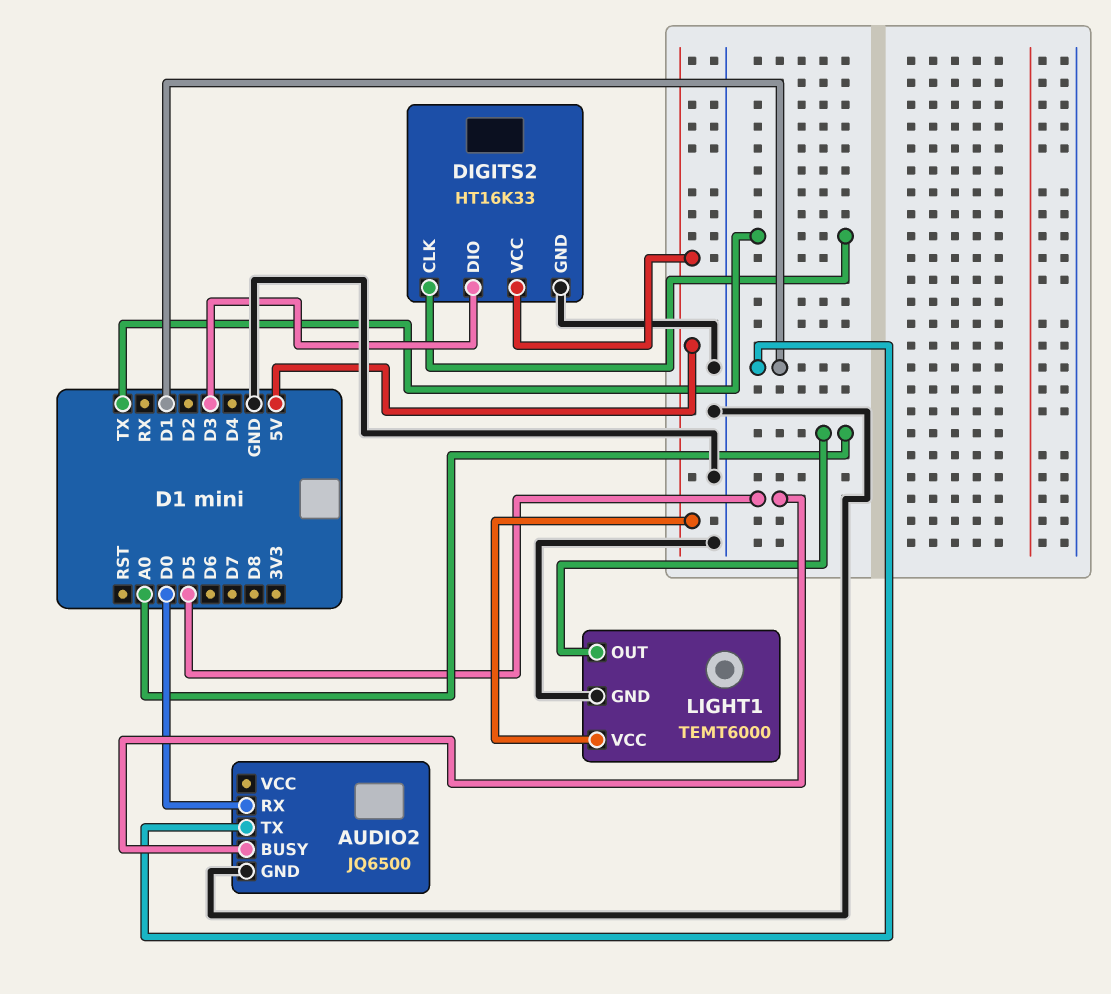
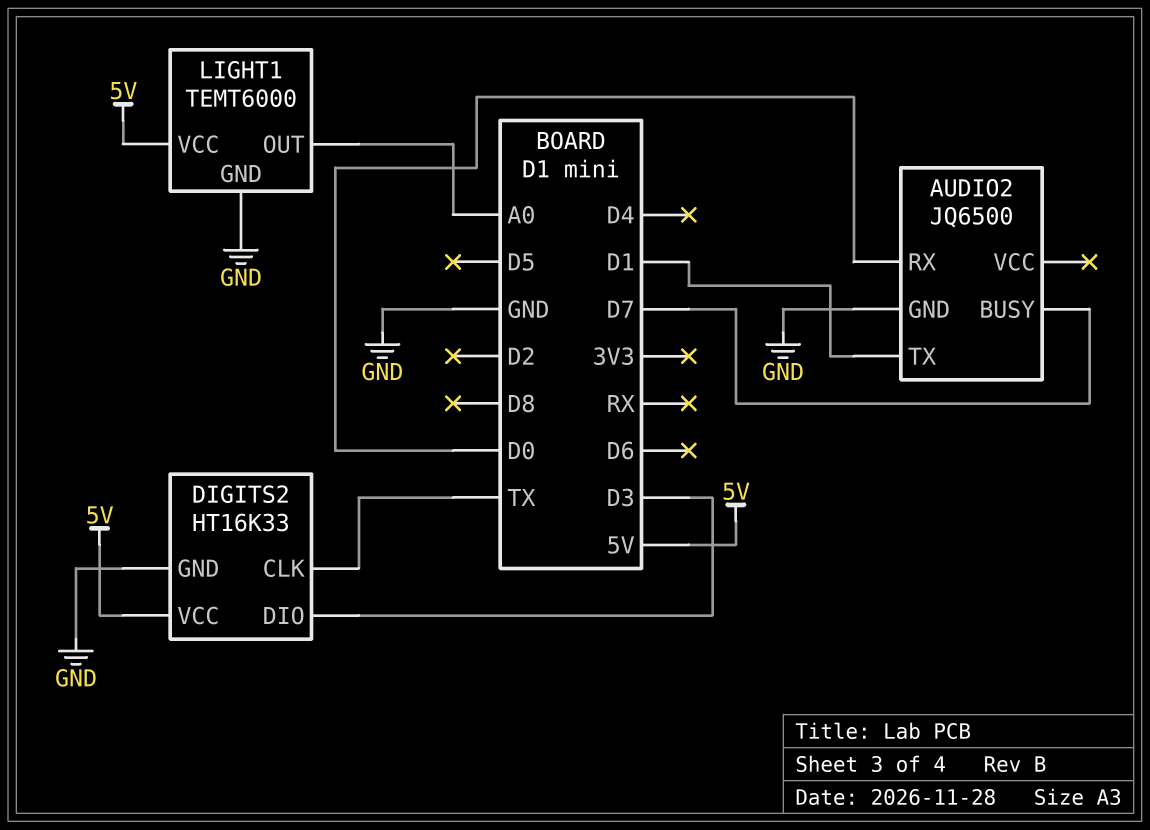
AUDIO2 pin BUSY: D5 -> D7

